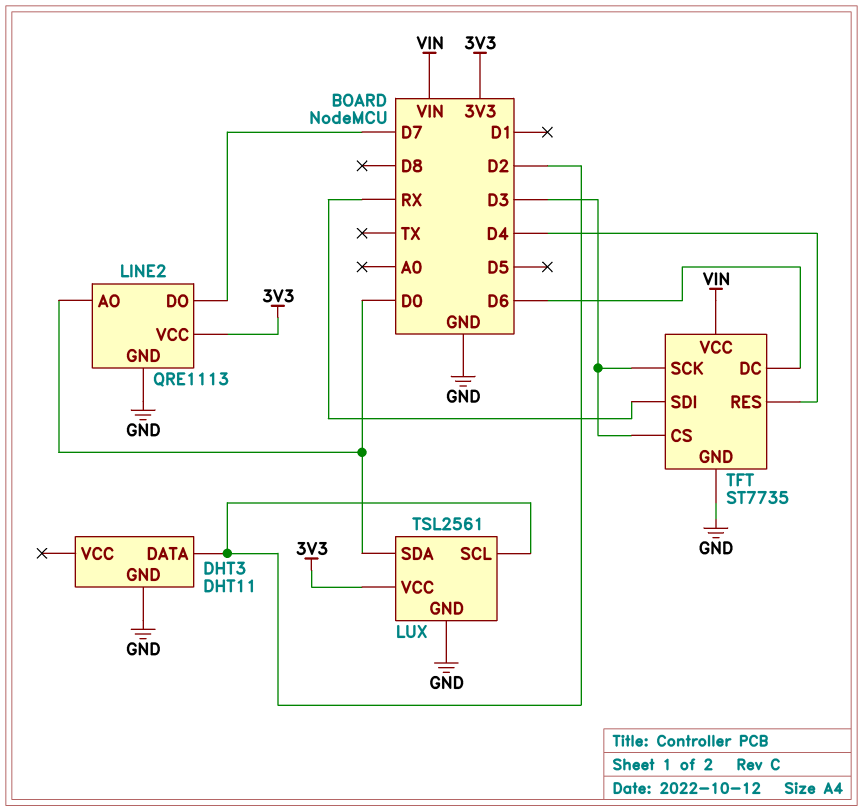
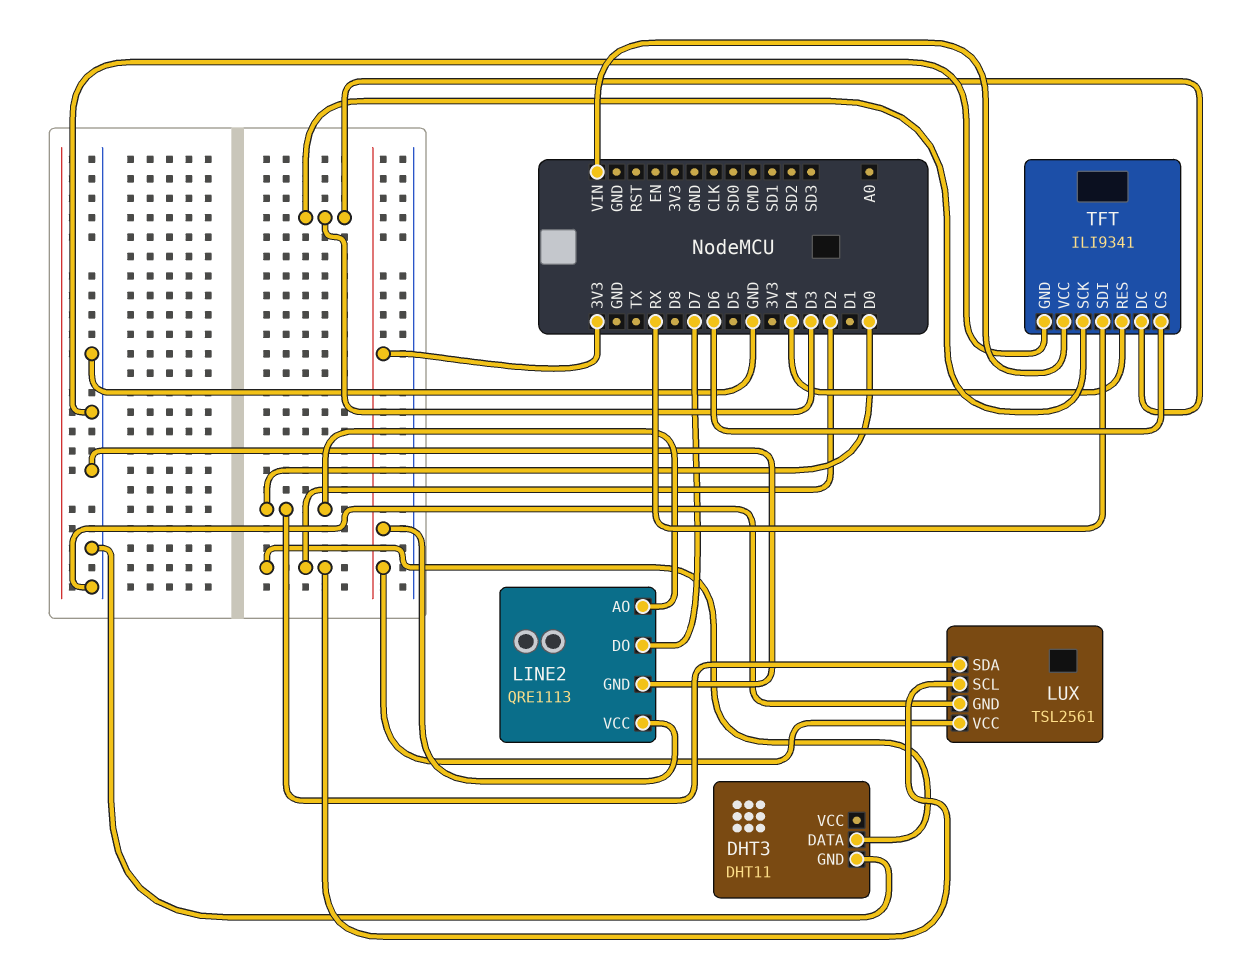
TFT: ST7735 -> ILI9341
TFT pin CS: D3 -> D6
TFT pin DC: D6 -> D3

